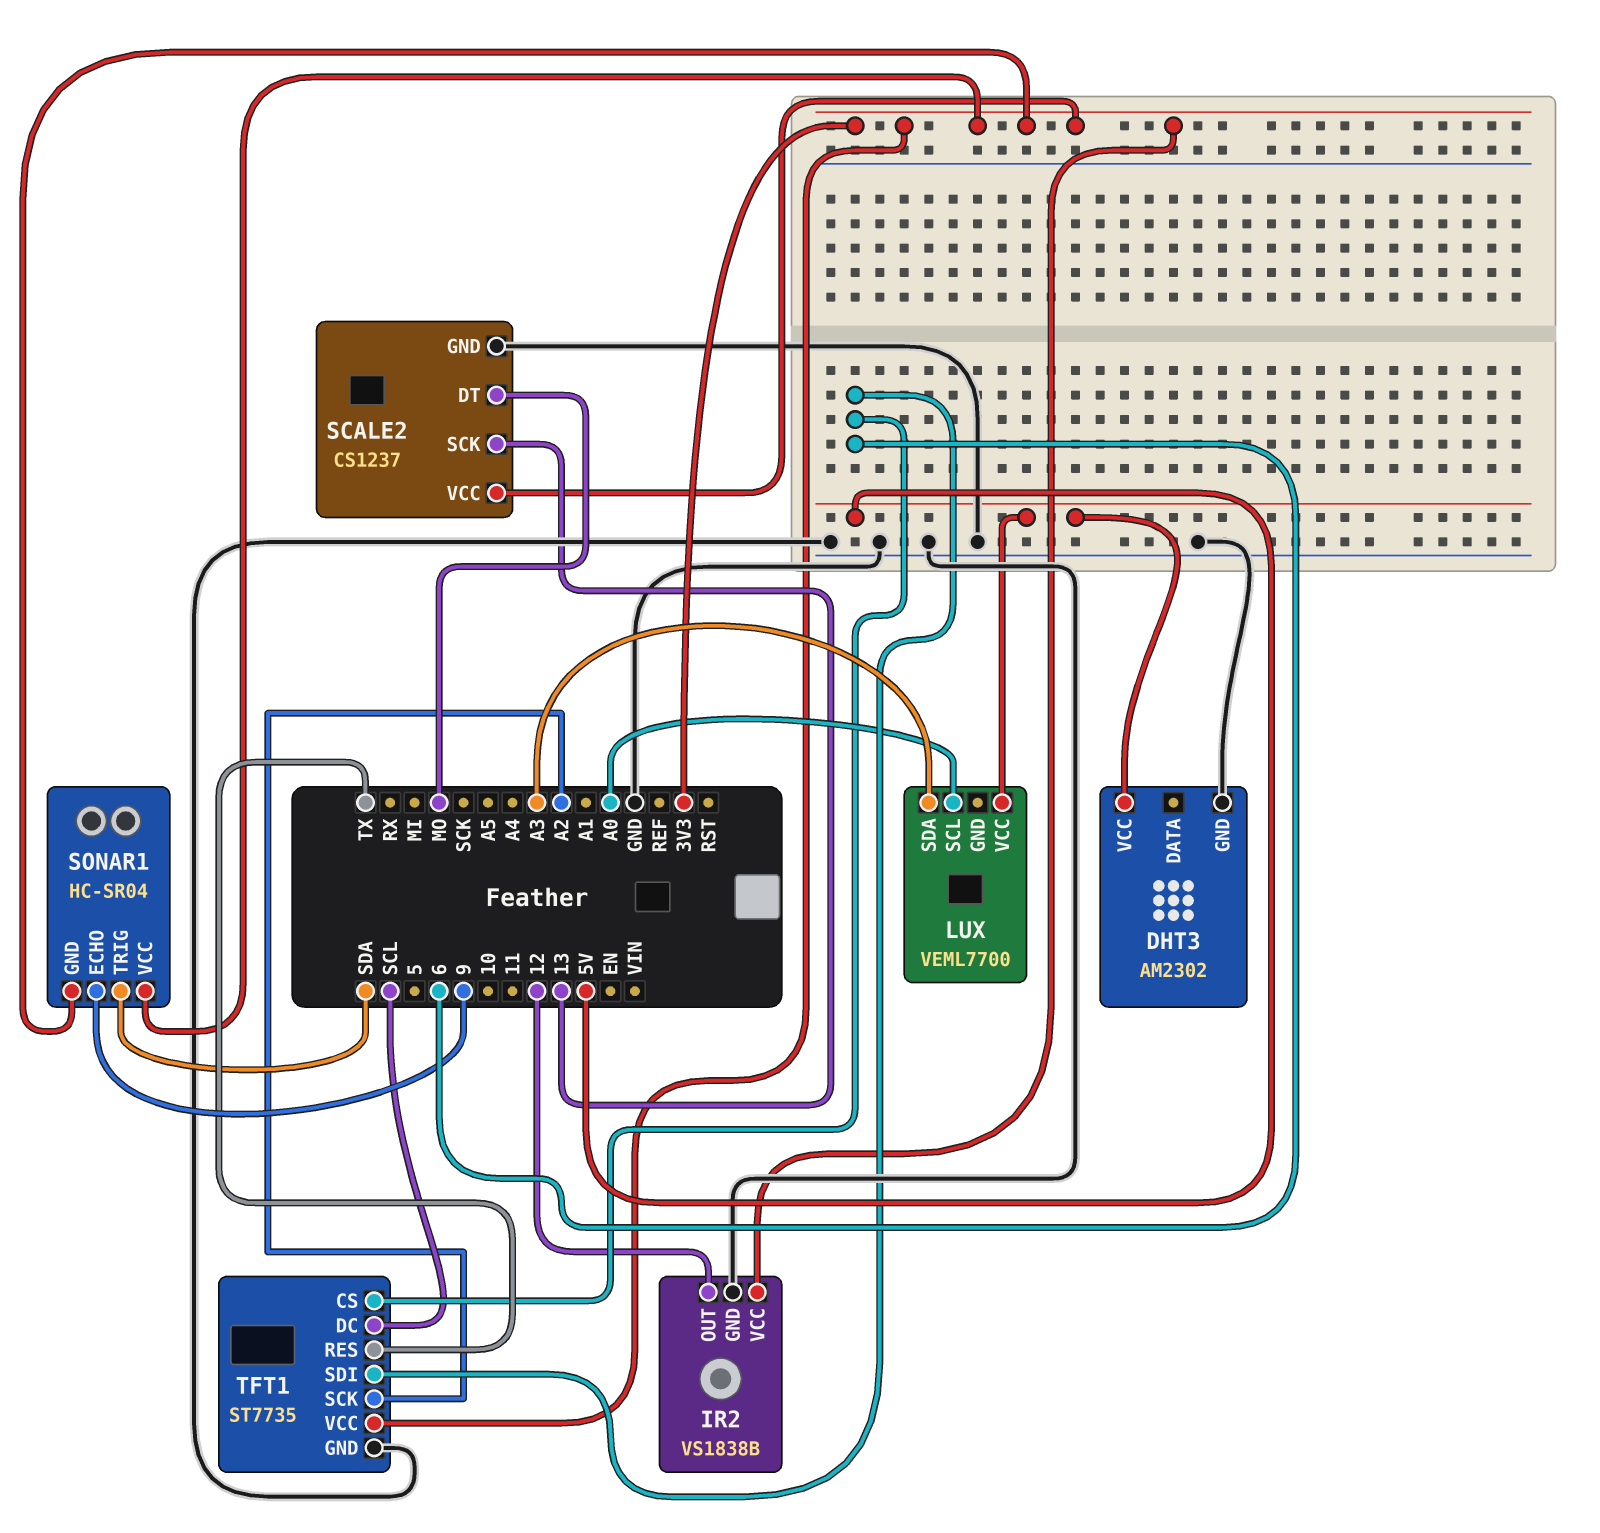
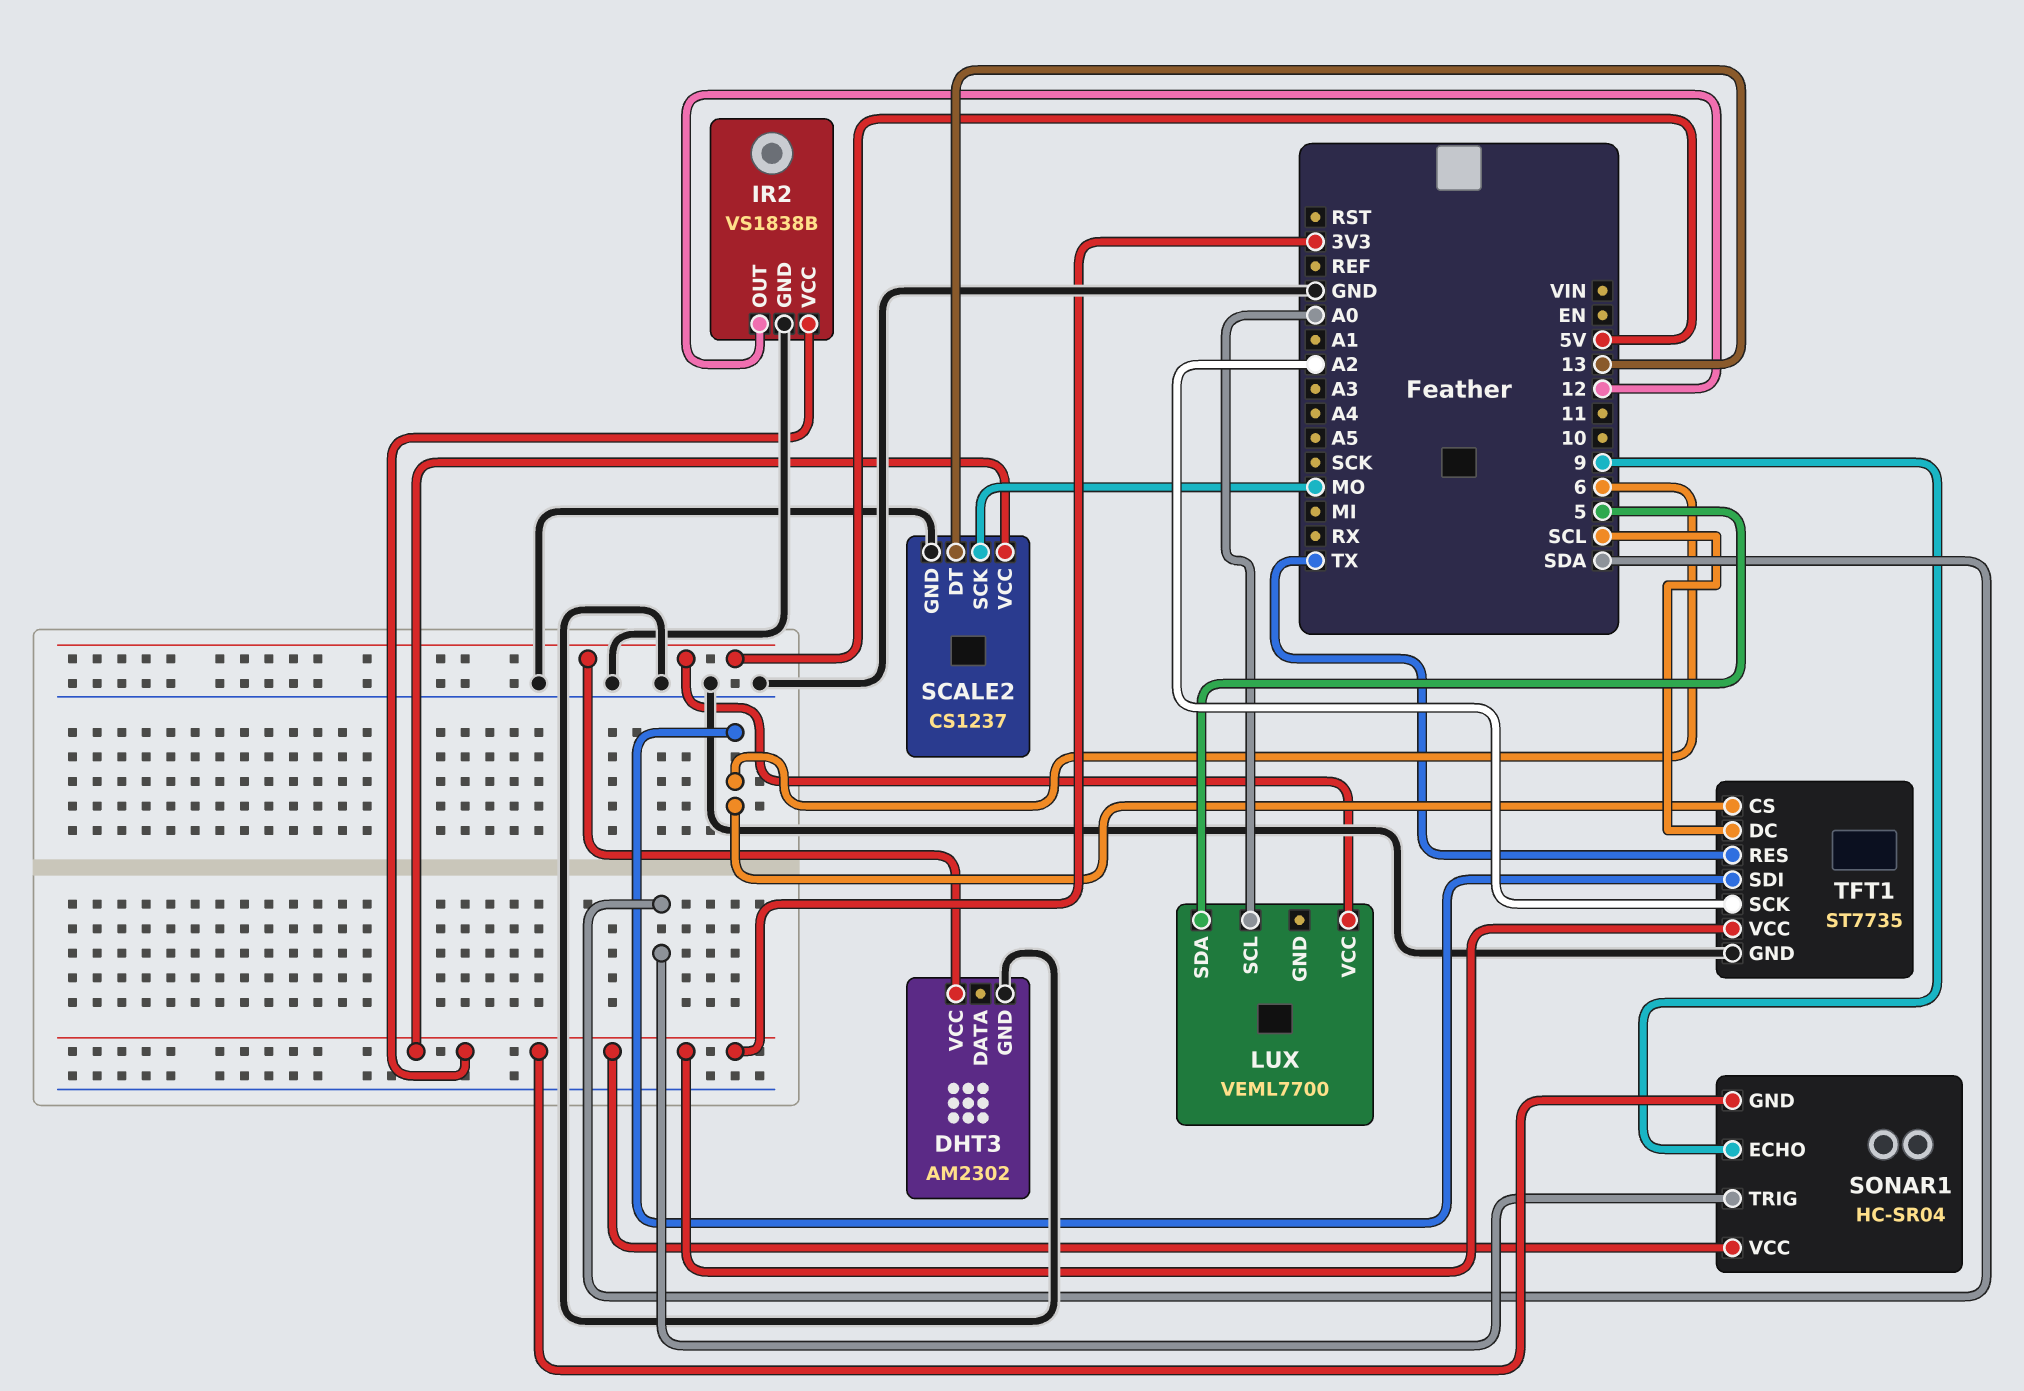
LUX pin SDA: A3 -> 5
SCALE2 pin DT: MO -> 13
SCALE2 pin SCK: 13 -> MO

